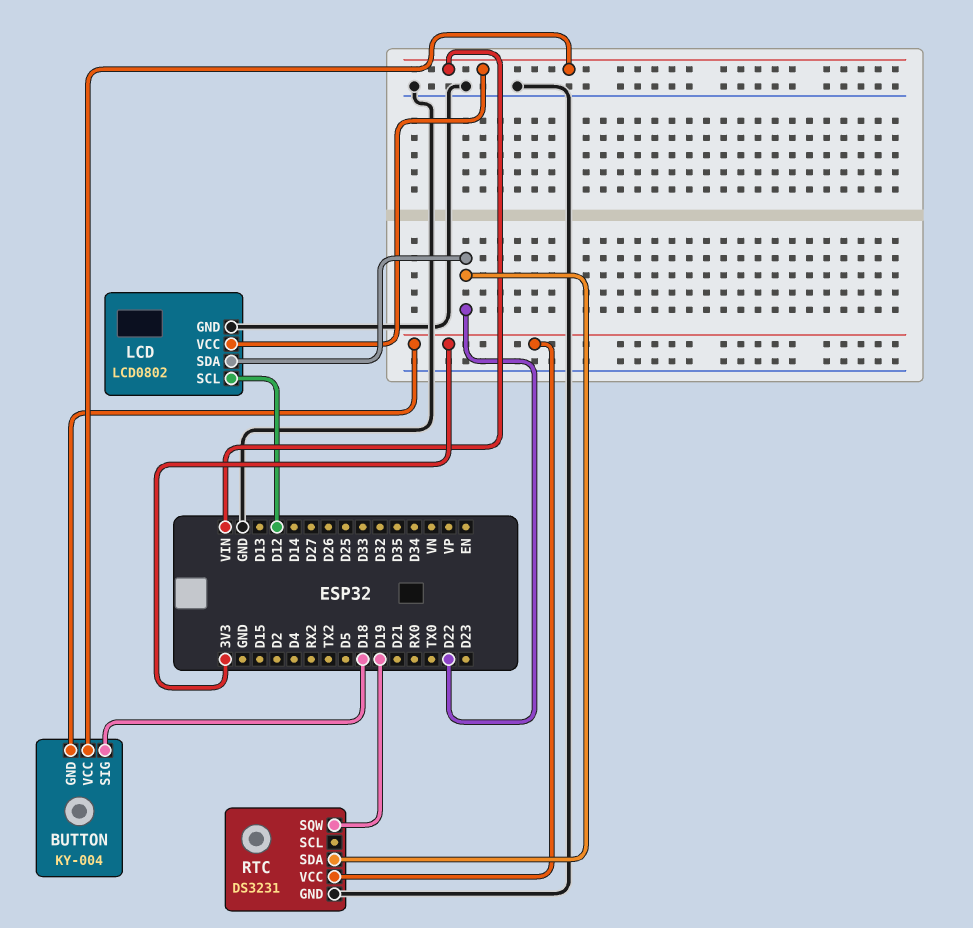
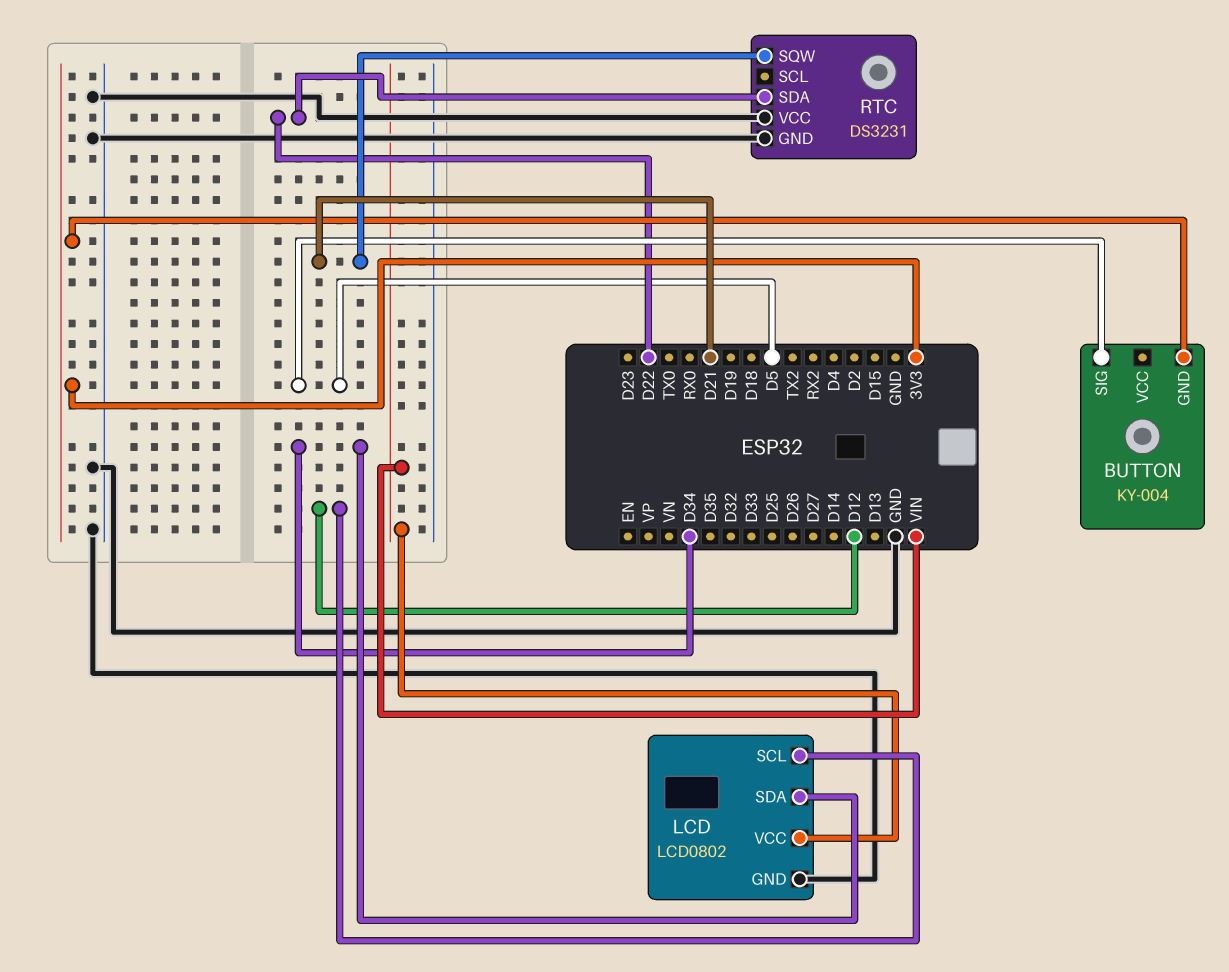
BUTTON pin SIG: D18 -> D5
BUTTON pin VCC: VIN -> none
LCD pin SDA: D22 -> D34
RTC pin SQW: D19 -> D21
RTC pin VCC: 3V3 -> GND

